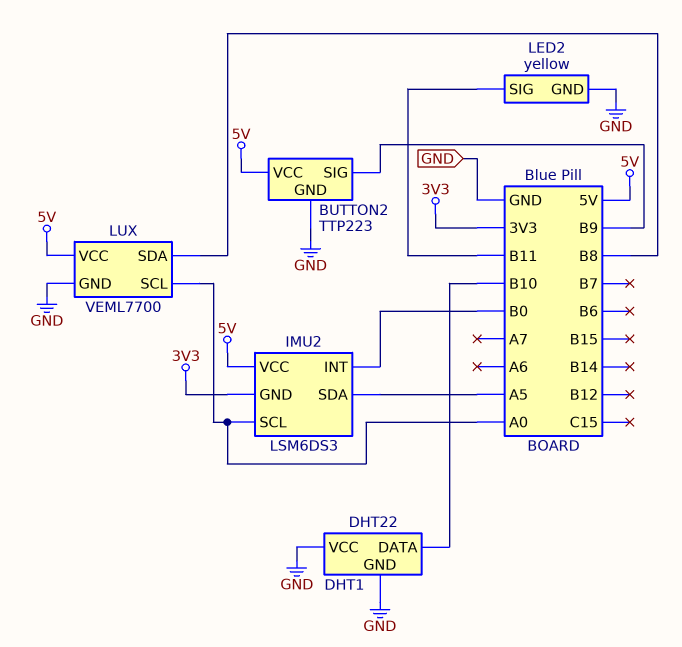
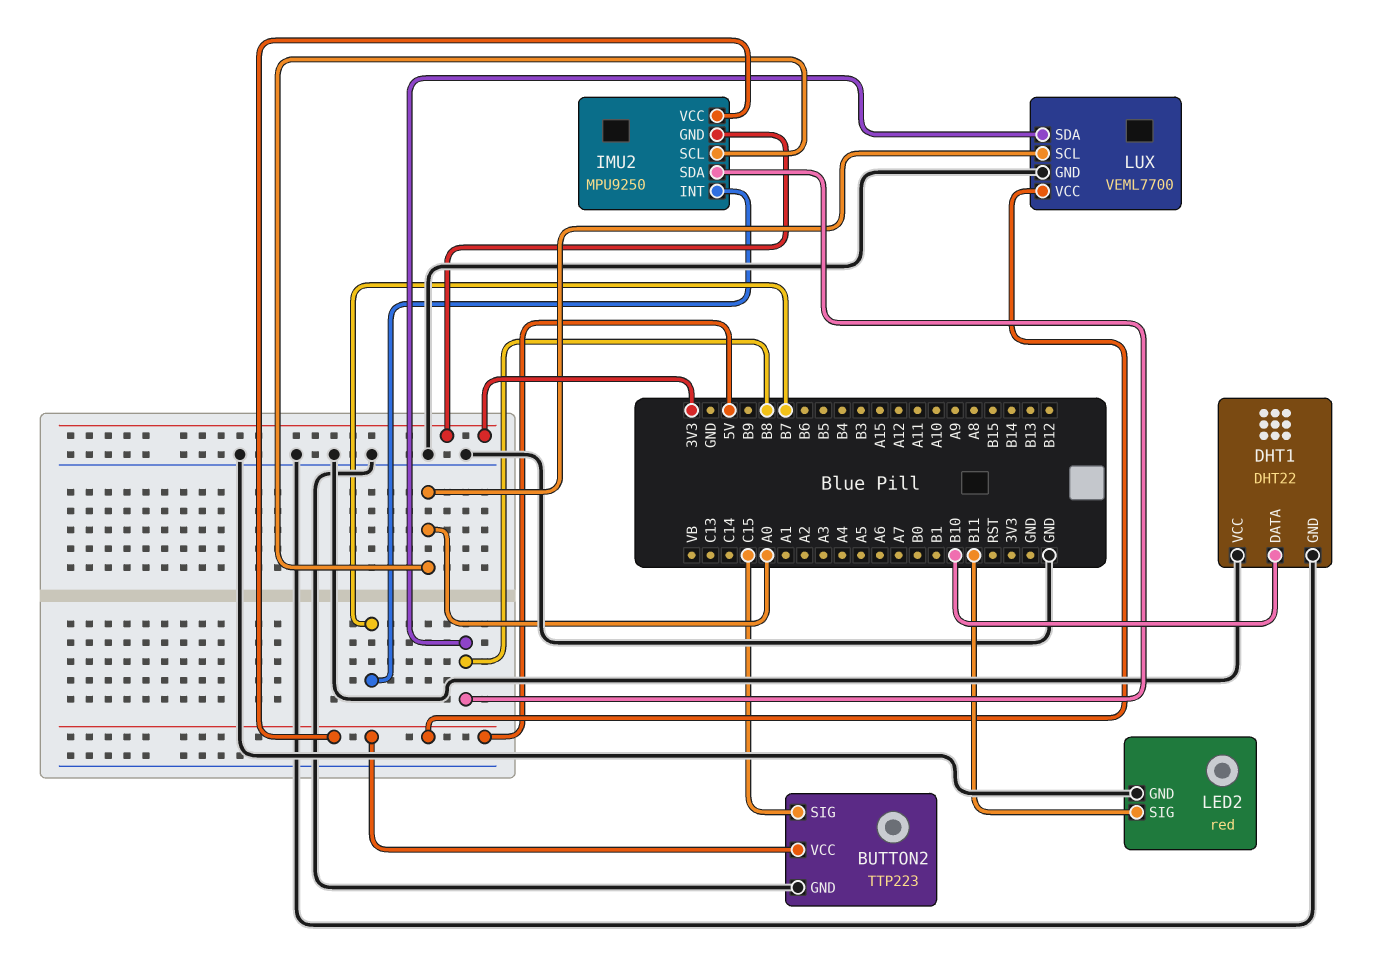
BUTTON2 pin SIG: B9 -> C15
IMU2: LSM6DS3 -> MPU9250
IMU2 pin INT: B0 -> B7
IMU2 pin SDA: A5 -> B8
LED2: yellow -> red

